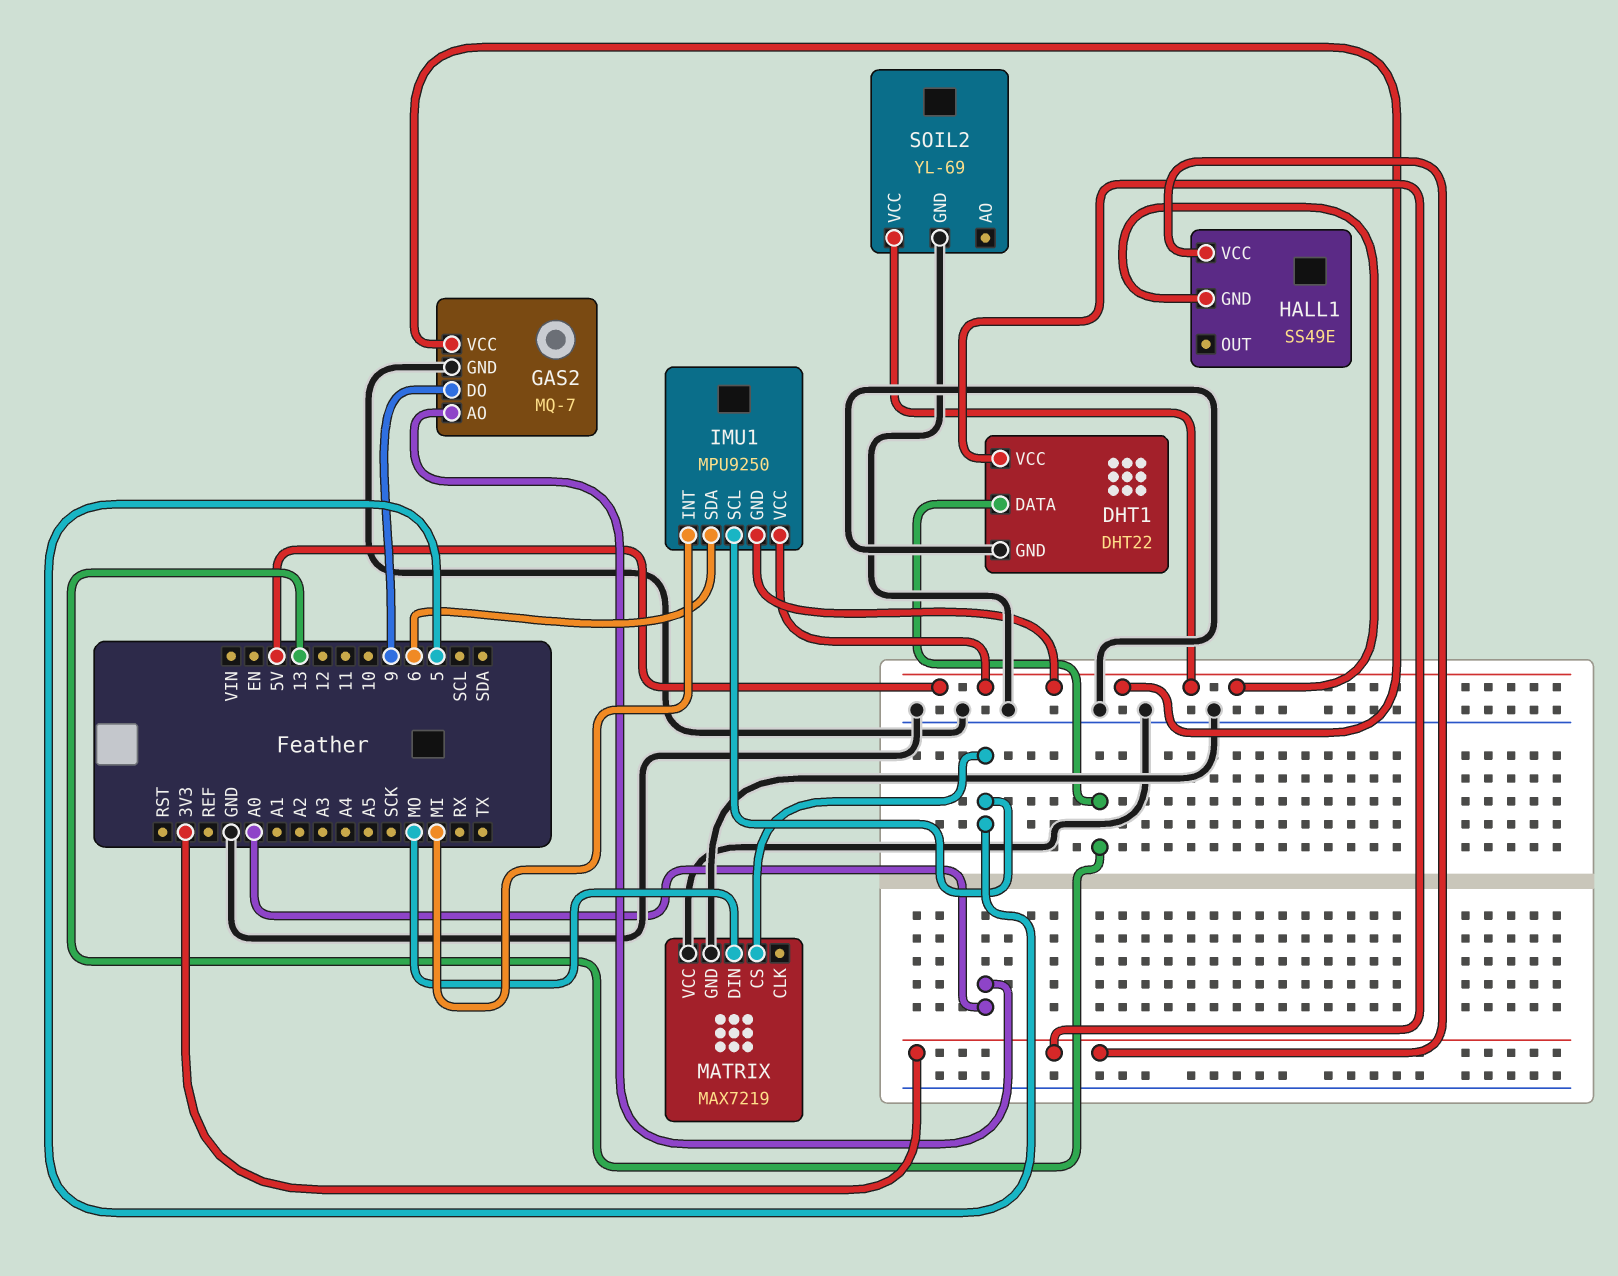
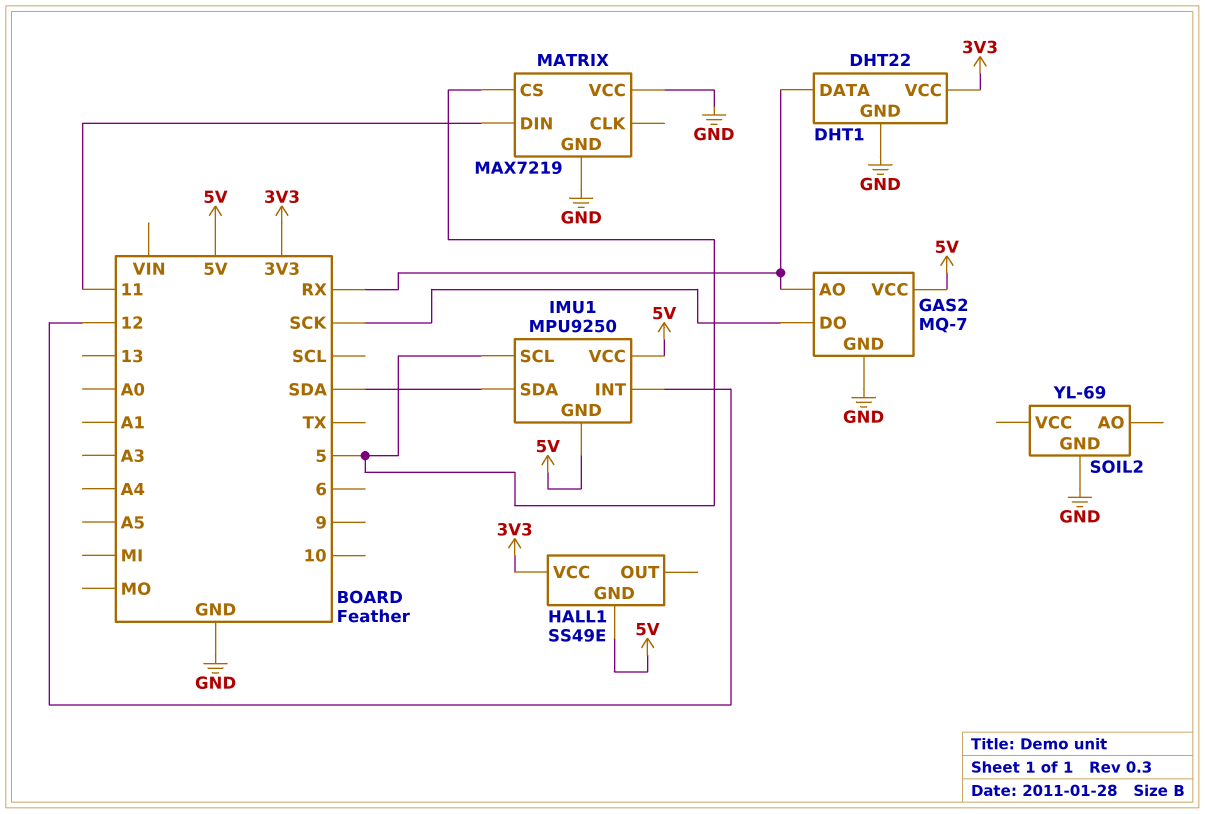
DHT1 pin DATA: 13 -> RX
GAS2 pin AO: A0 -> RX
GAS2 pin DO: 9 -> SCK
IMU1 pin INT: MI -> 12
IMU1 pin SDA: 6 -> SDA
MATRIX pin DIN: MO -> 11
SOIL2 pin VCC: 5V -> none

